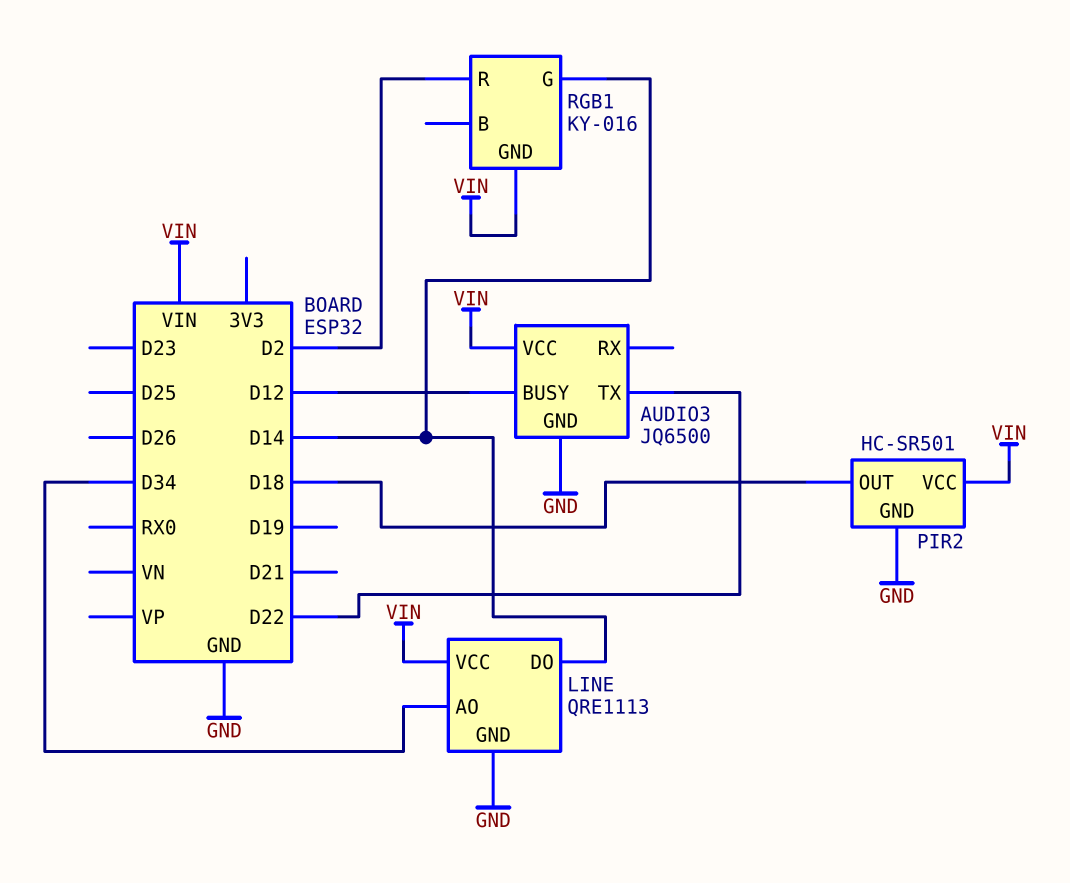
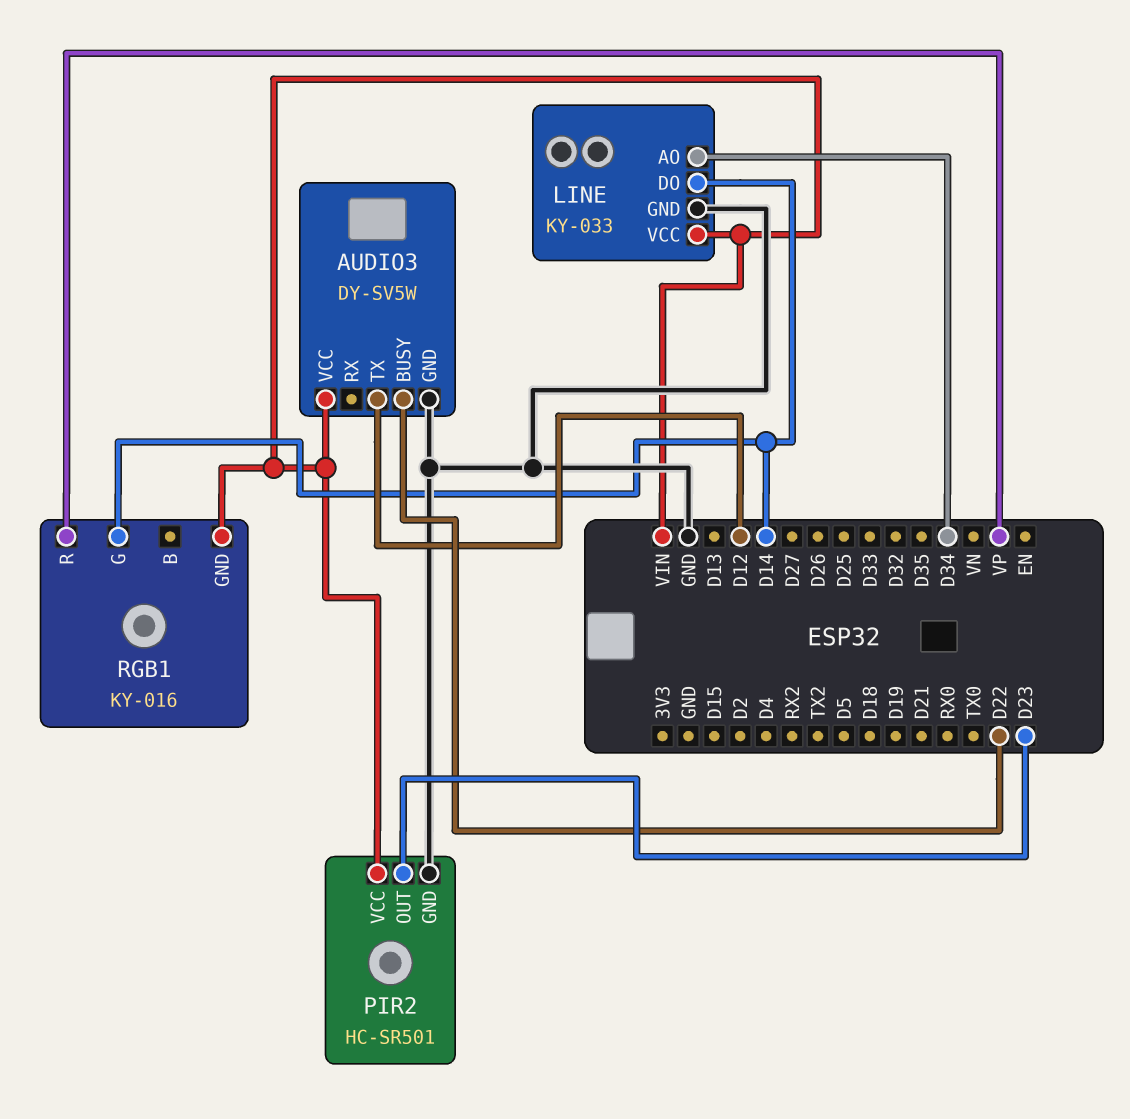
AUDIO3: JQ6500 -> DY-SV5W
AUDIO3 pin BUSY: D12 -> D22
AUDIO3 pin TX: D22 -> D12
LINE: QRE1113 -> KY-033
PIR2 pin OUT: D18 -> D23
RGB1 pin R: D2 -> VP

